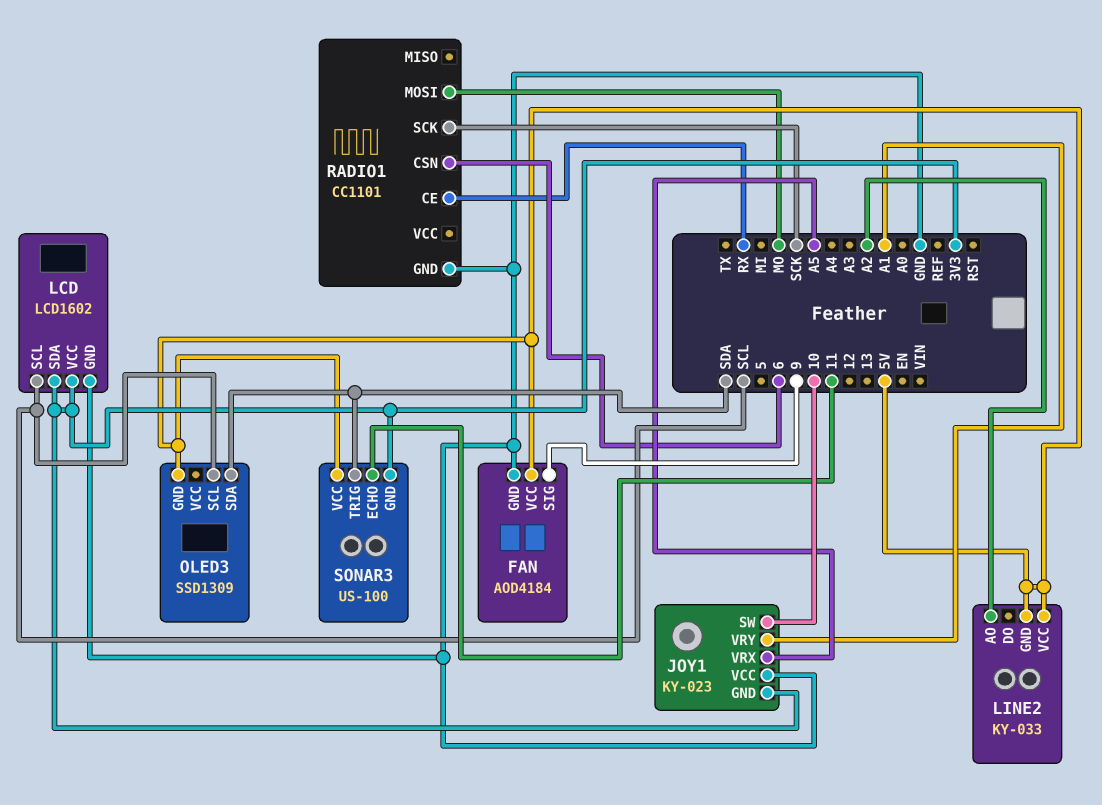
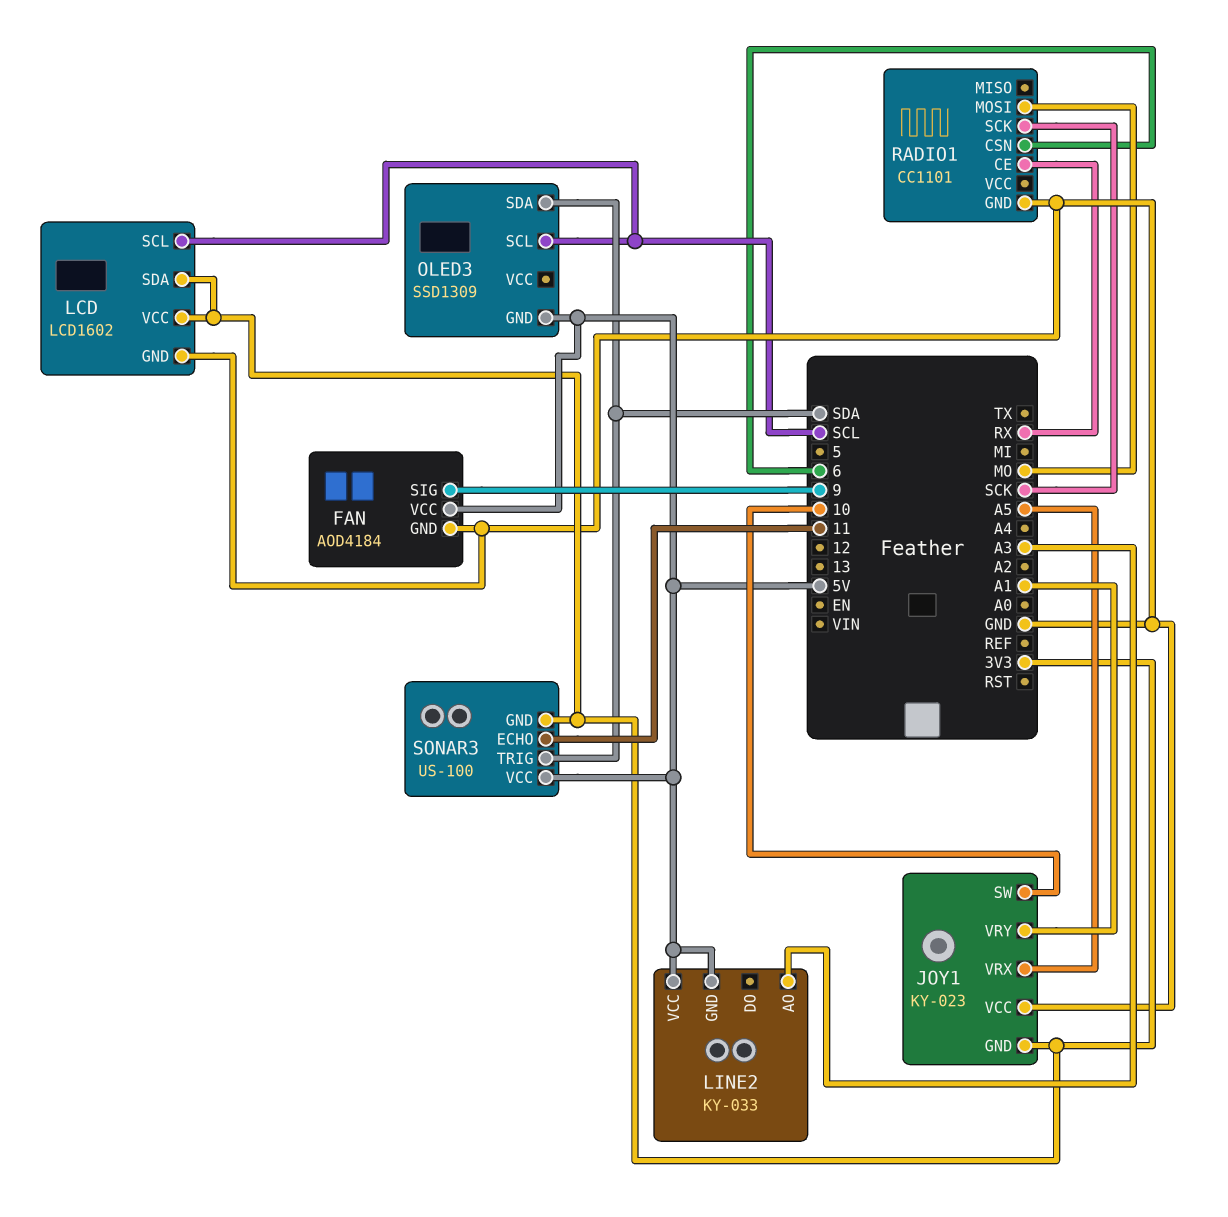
LINE2 pin AO: A2 -> A3

